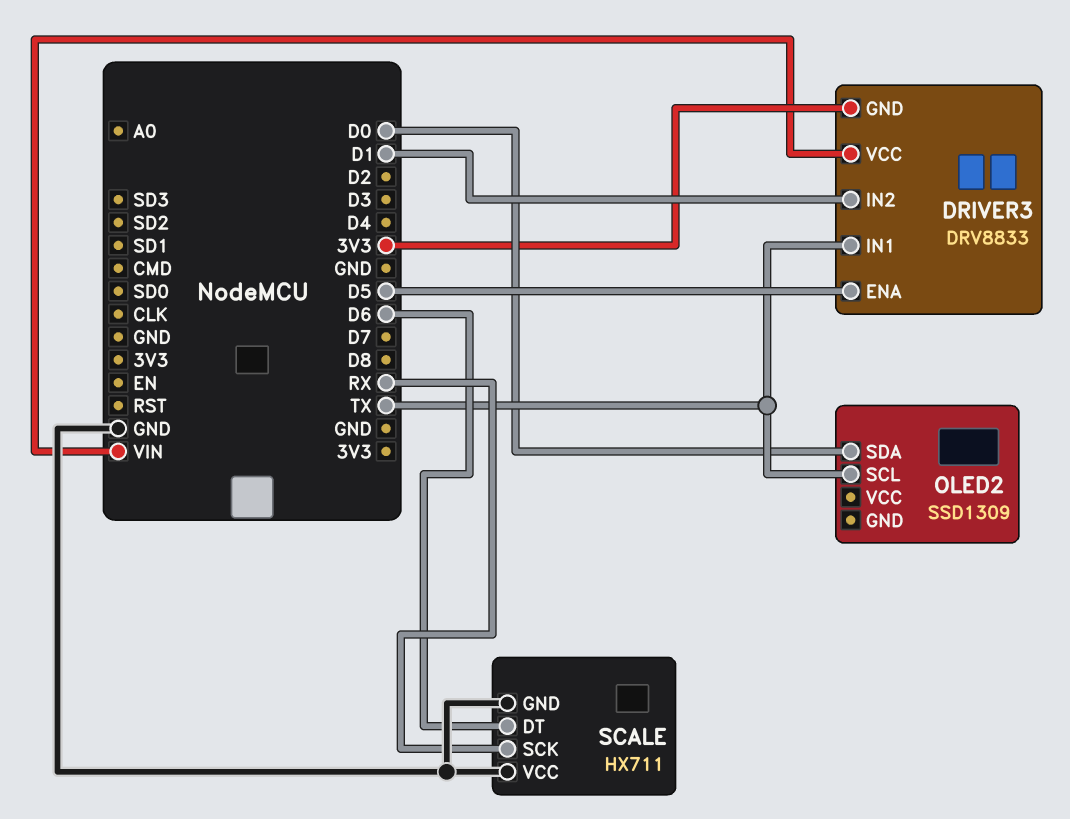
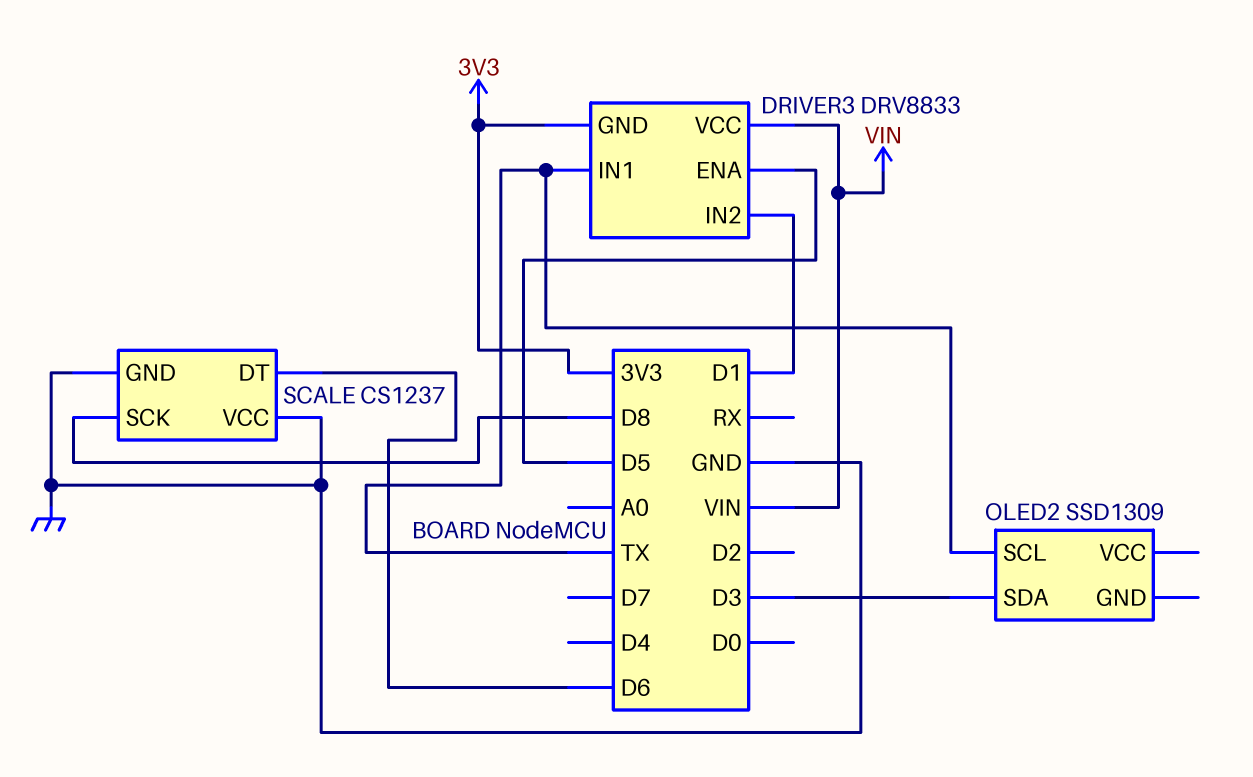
OLED2 pin SDA: D0 -> D3
SCALE: HX711 -> CS1237
SCALE pin SCK: RX -> D8

